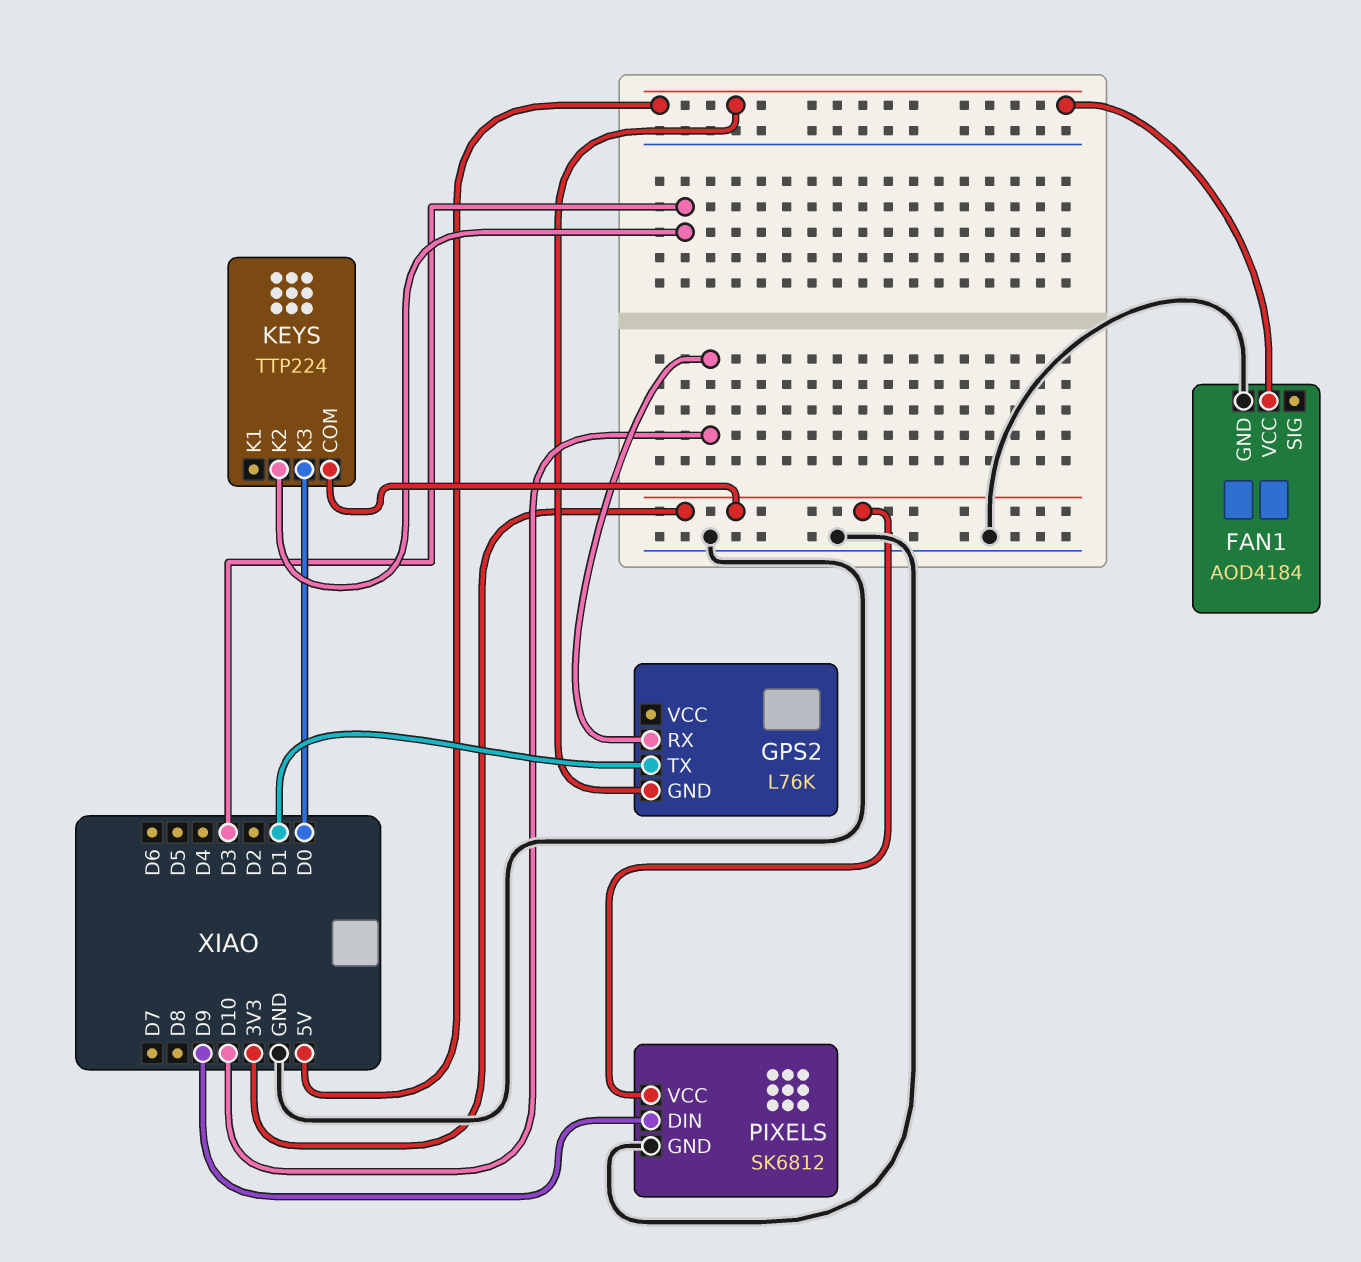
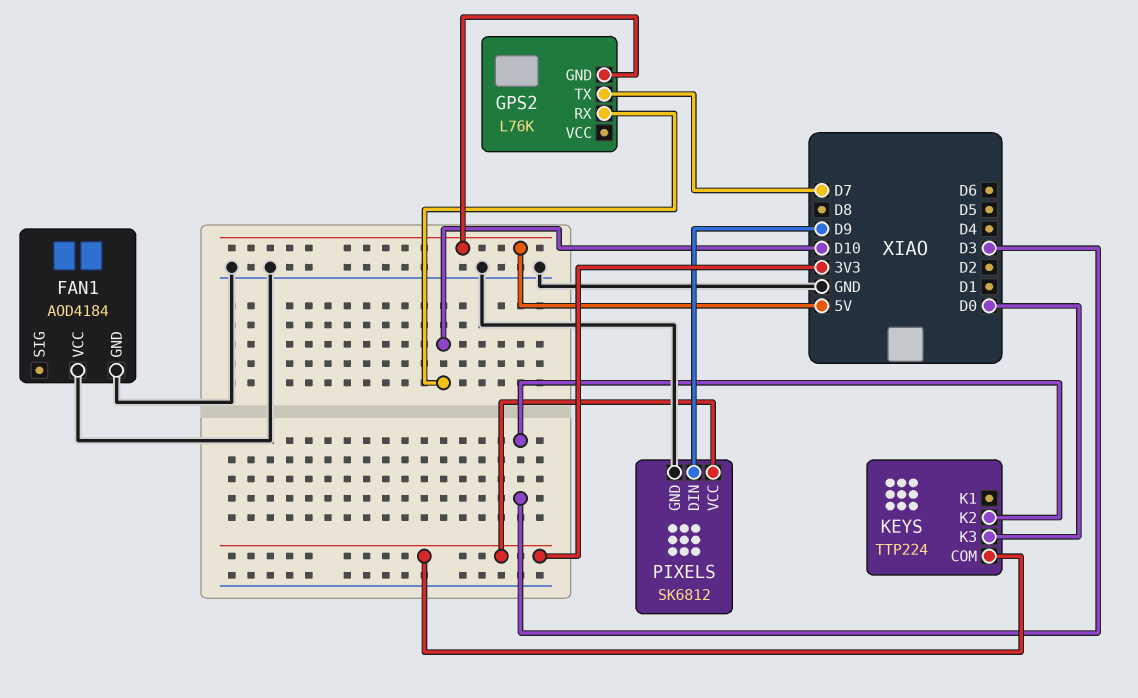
FAN1 pin VCC: 5V -> GND
GPS2 pin TX: D1 -> D7

